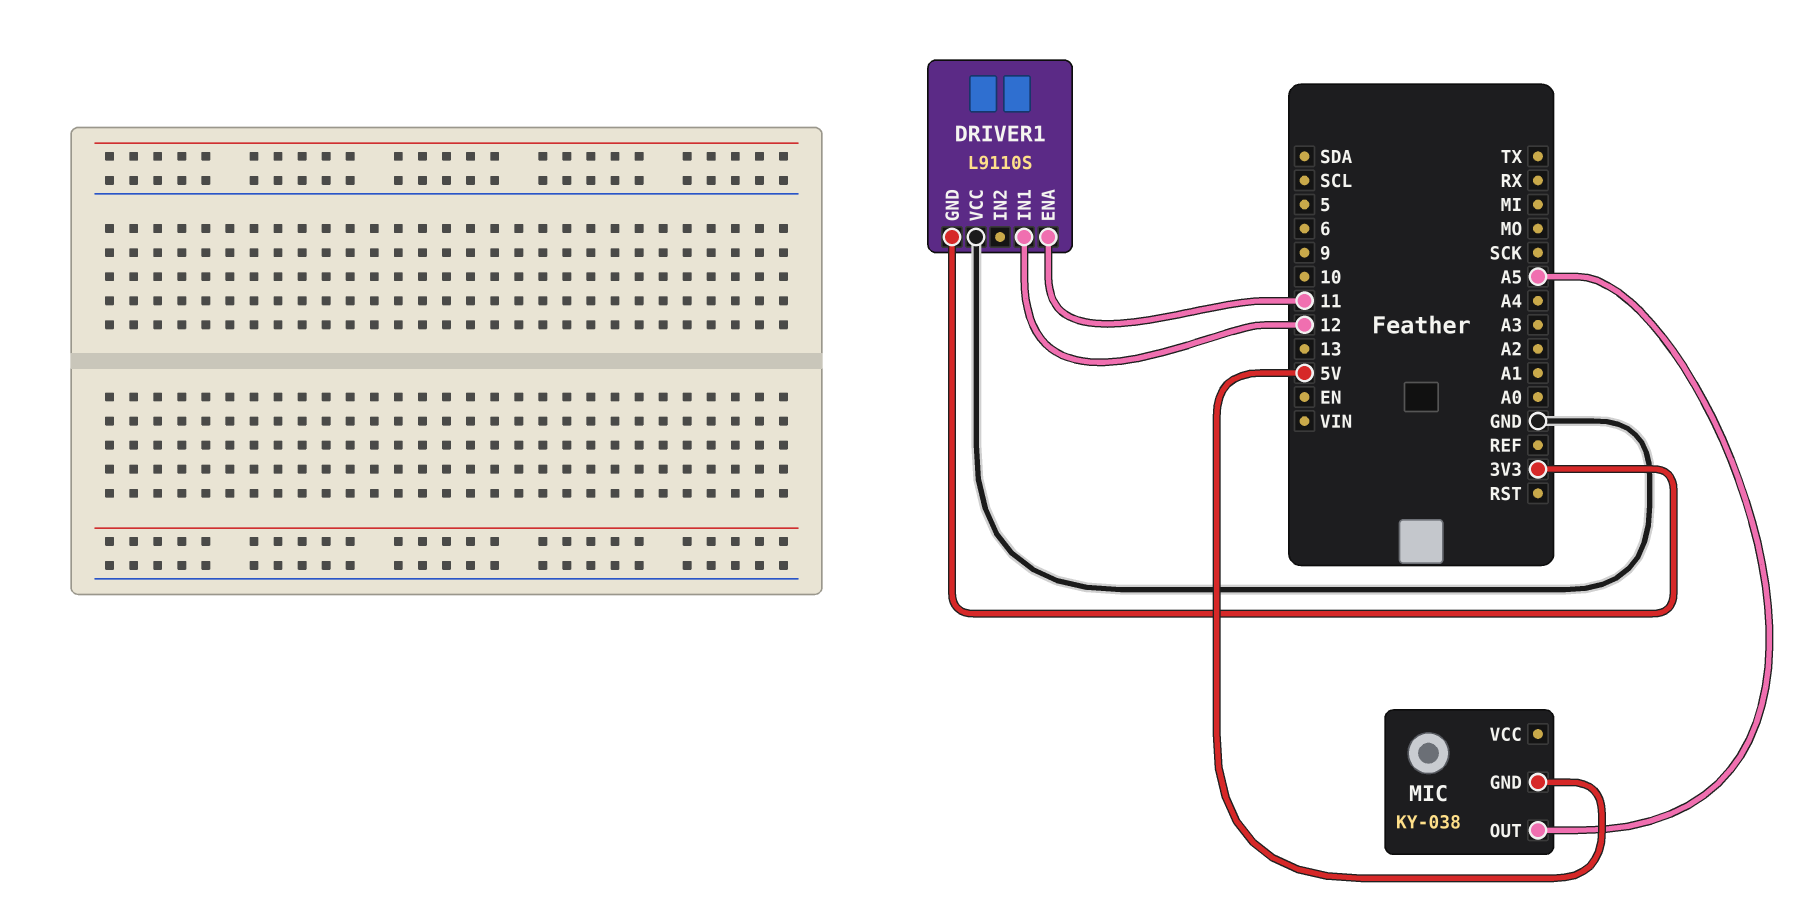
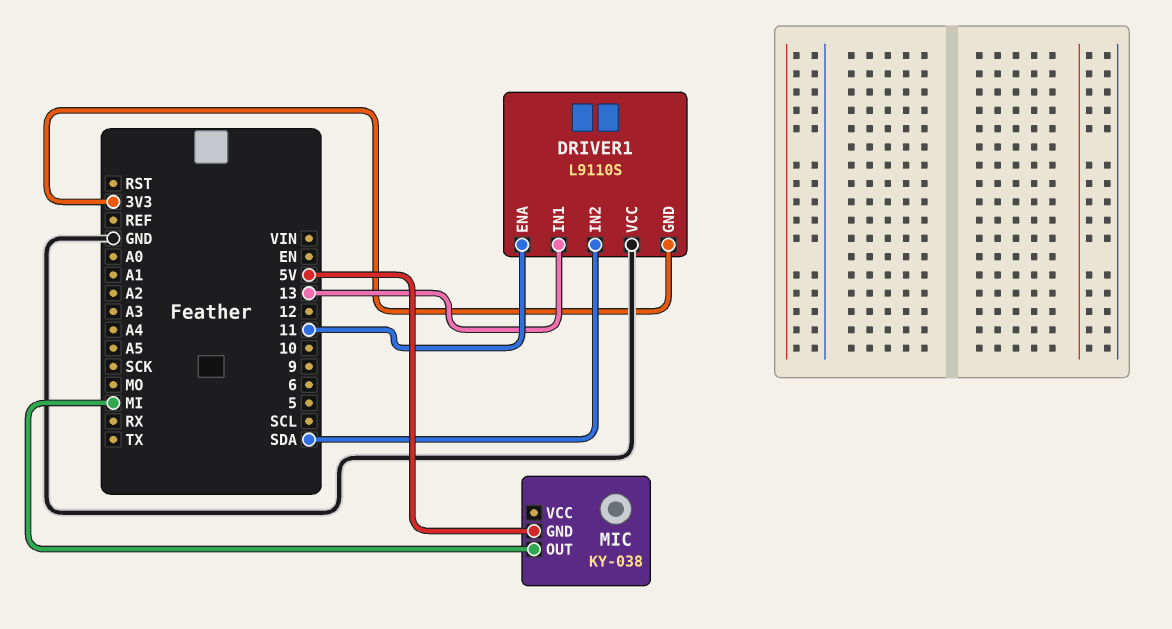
DRIVER1 pin IN1: 12 -> 13
DRIVER1 pin IN2: none -> SDA
MIC pin OUT: A5 -> MI

